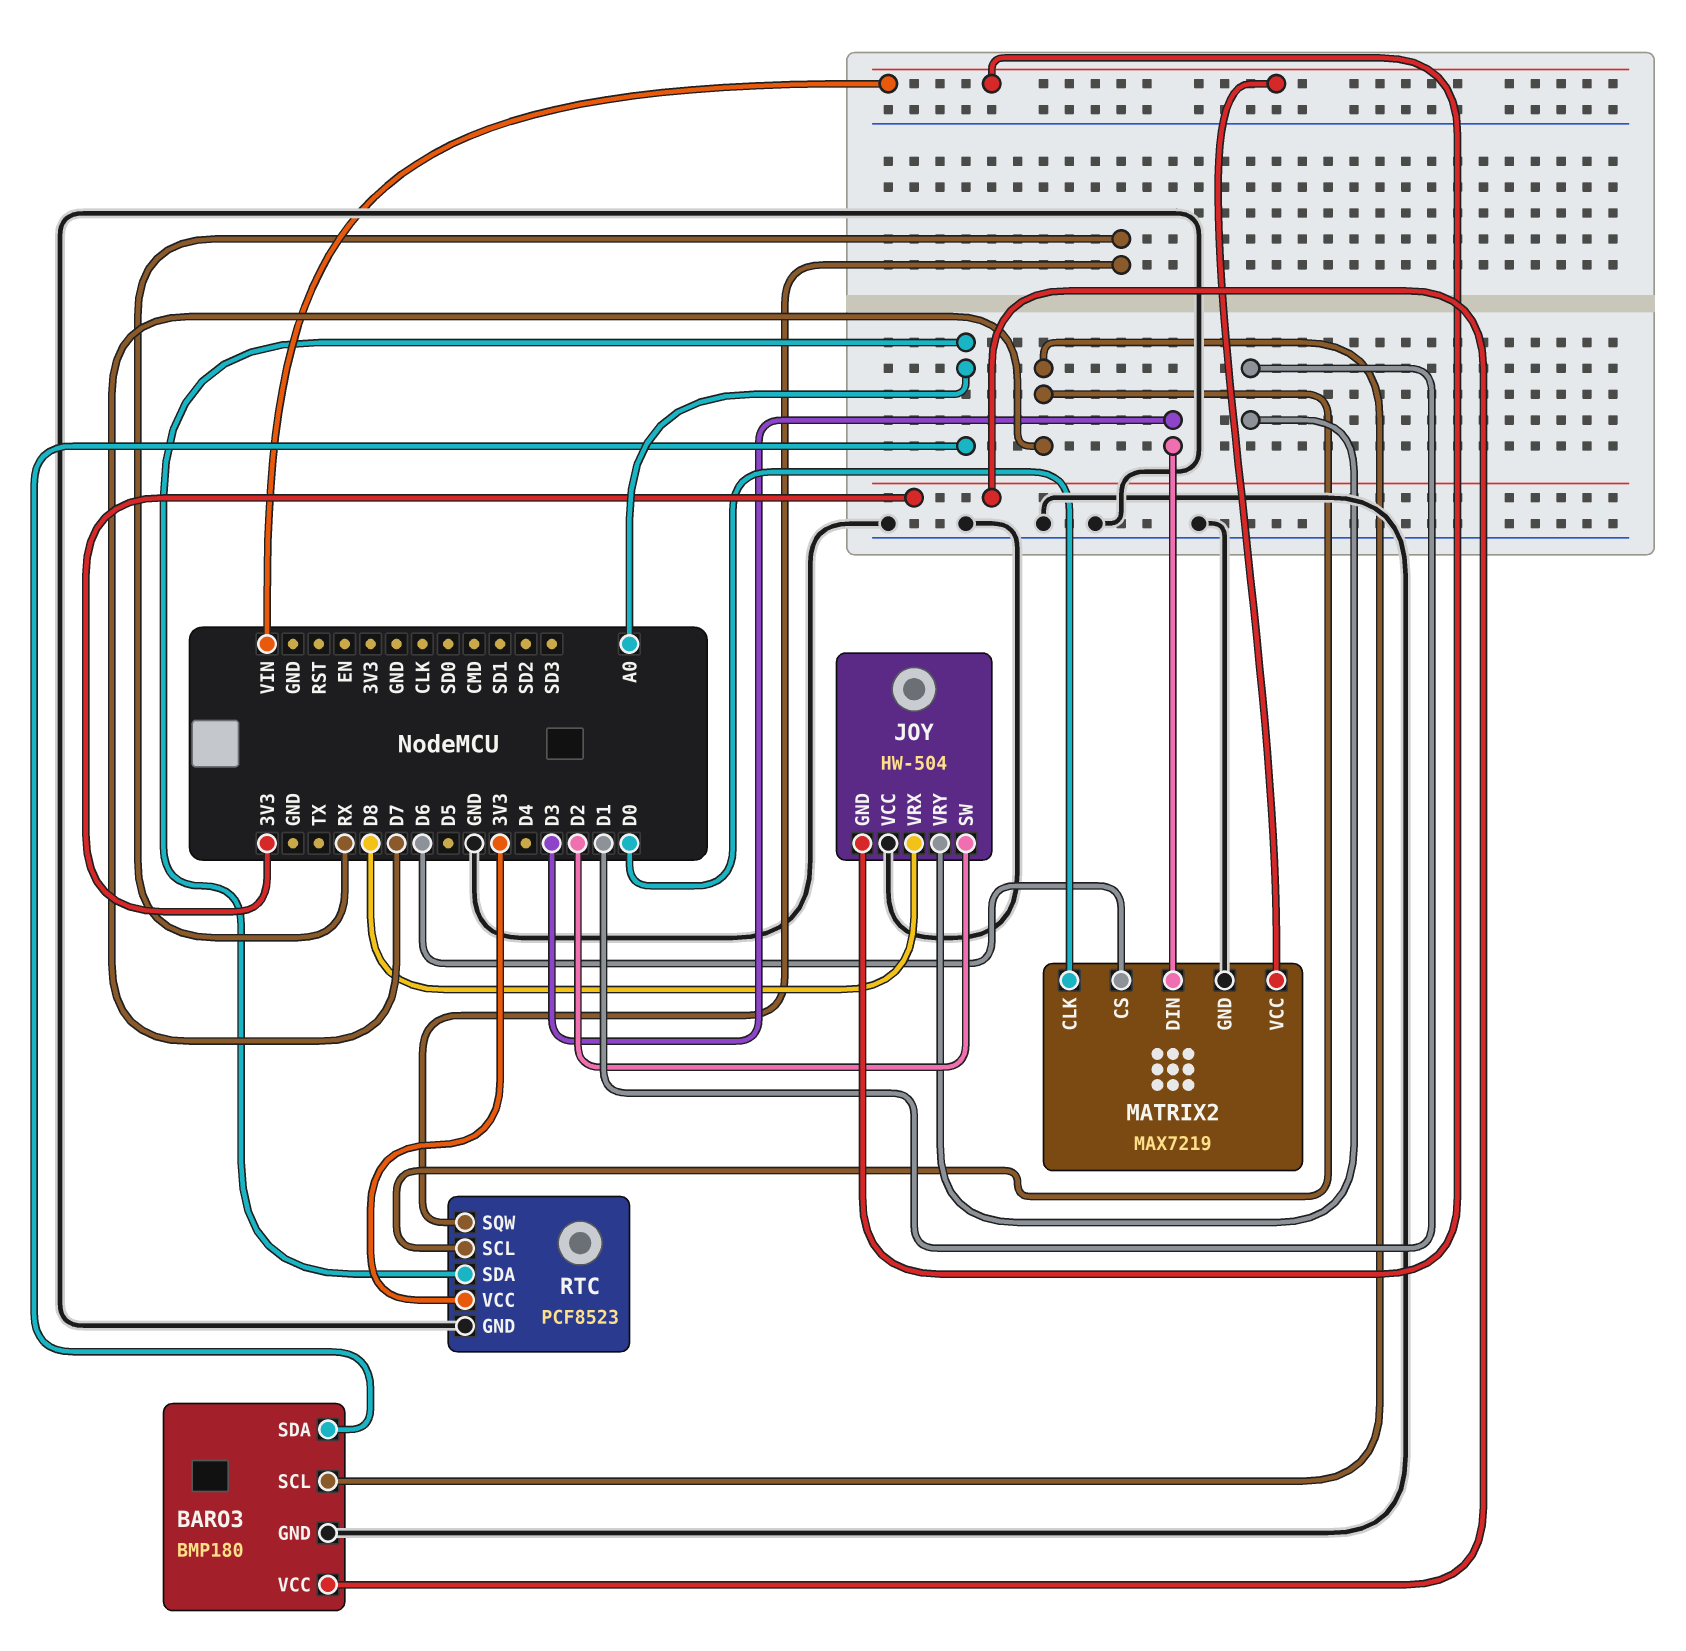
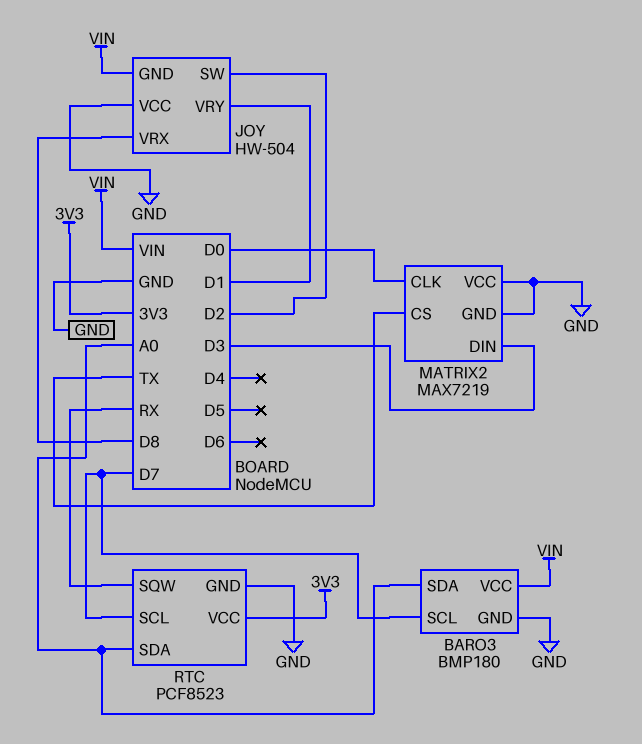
BARO3 pin VCC: 3V3 -> VIN
MATRIX2 pin CS: D6 -> TX
MATRIX2 pin VCC: VIN -> GND

